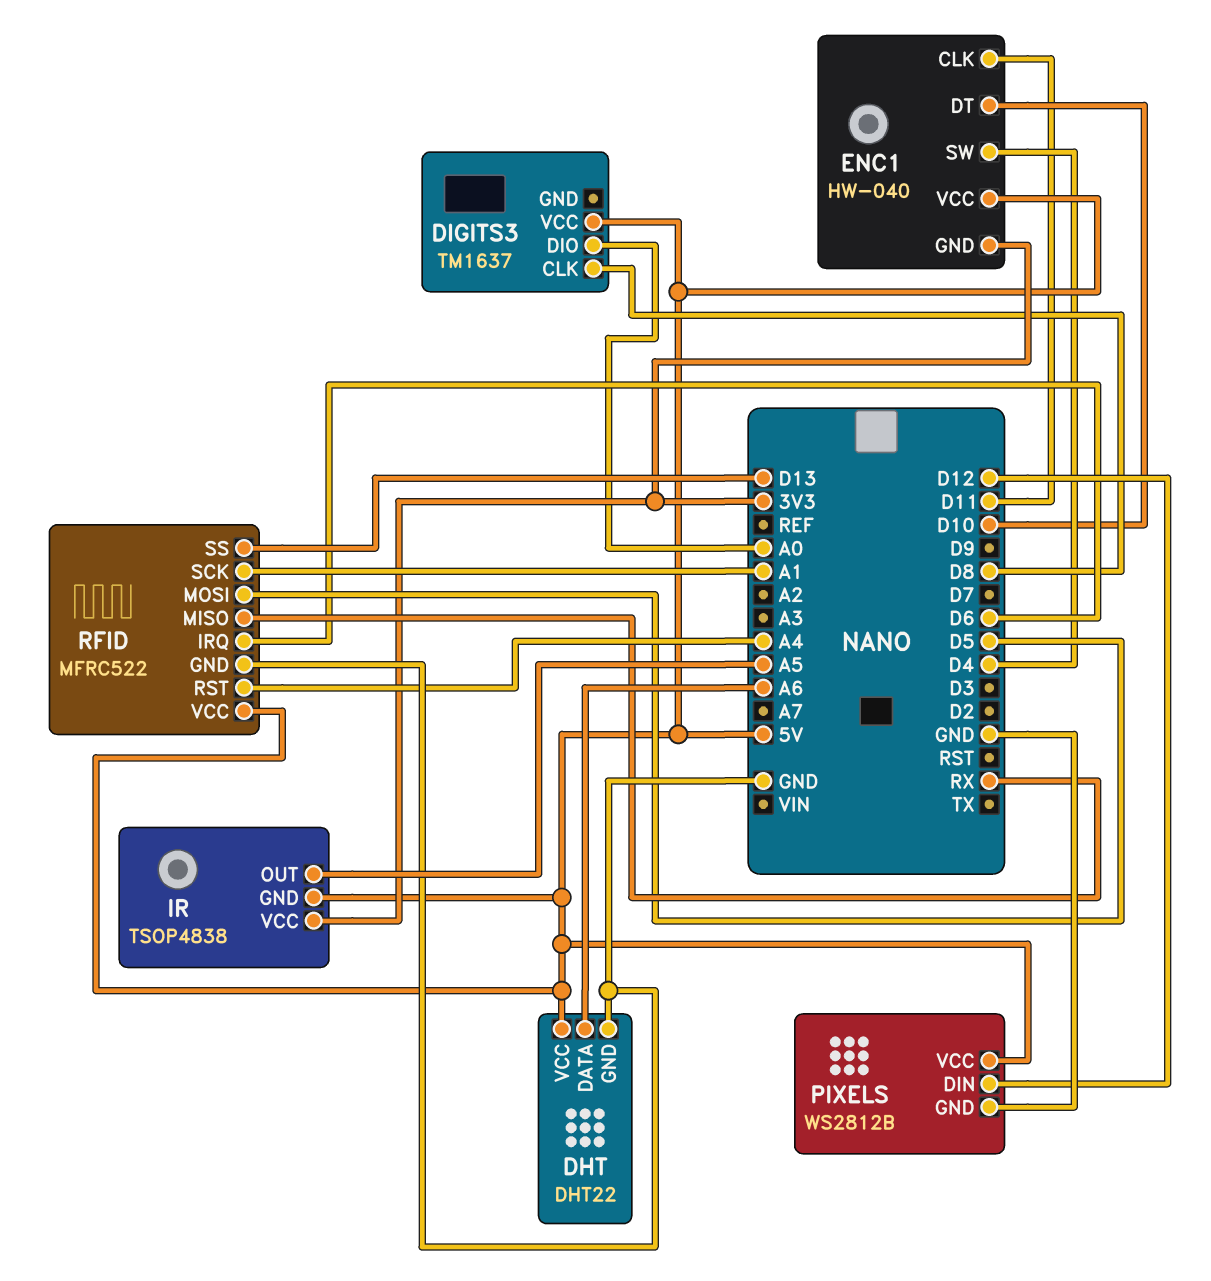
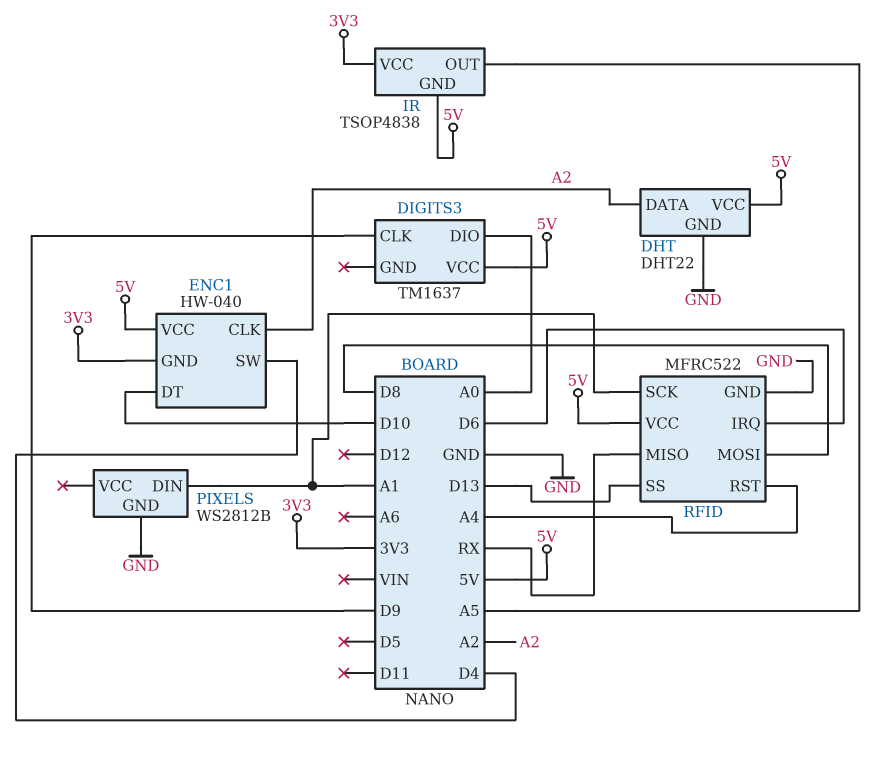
DHT pin DATA: A6 -> A2
DIGITS3 pin CLK: D8 -> D9
ENC1 pin CLK: D11 -> A2
PIXELS pin DIN: D12 -> A1
PIXELS pin VCC: 5V -> none
RFID pin MOSI: D5 -> D8

